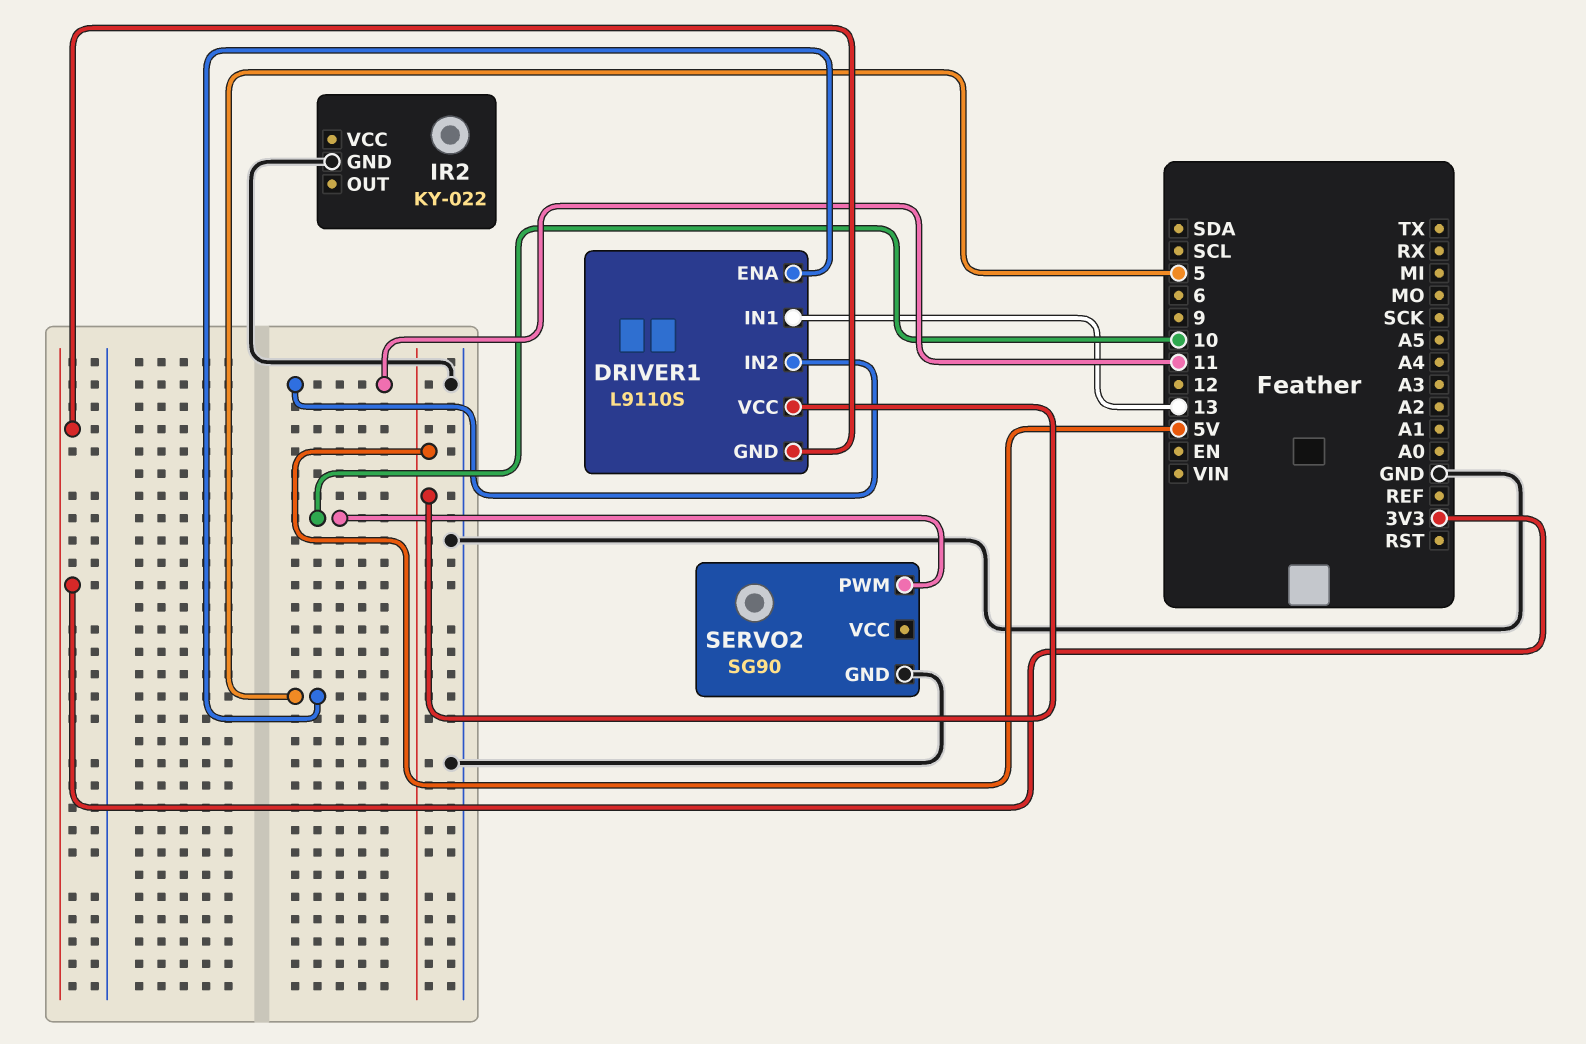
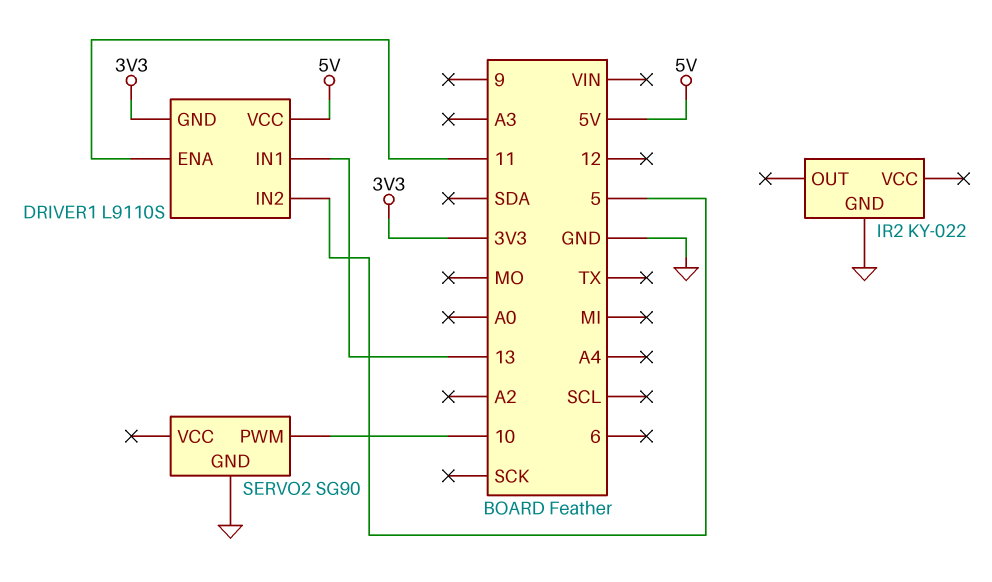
DRIVER1 pin ENA: 5 -> 11
DRIVER1 pin IN2: 11 -> 5

